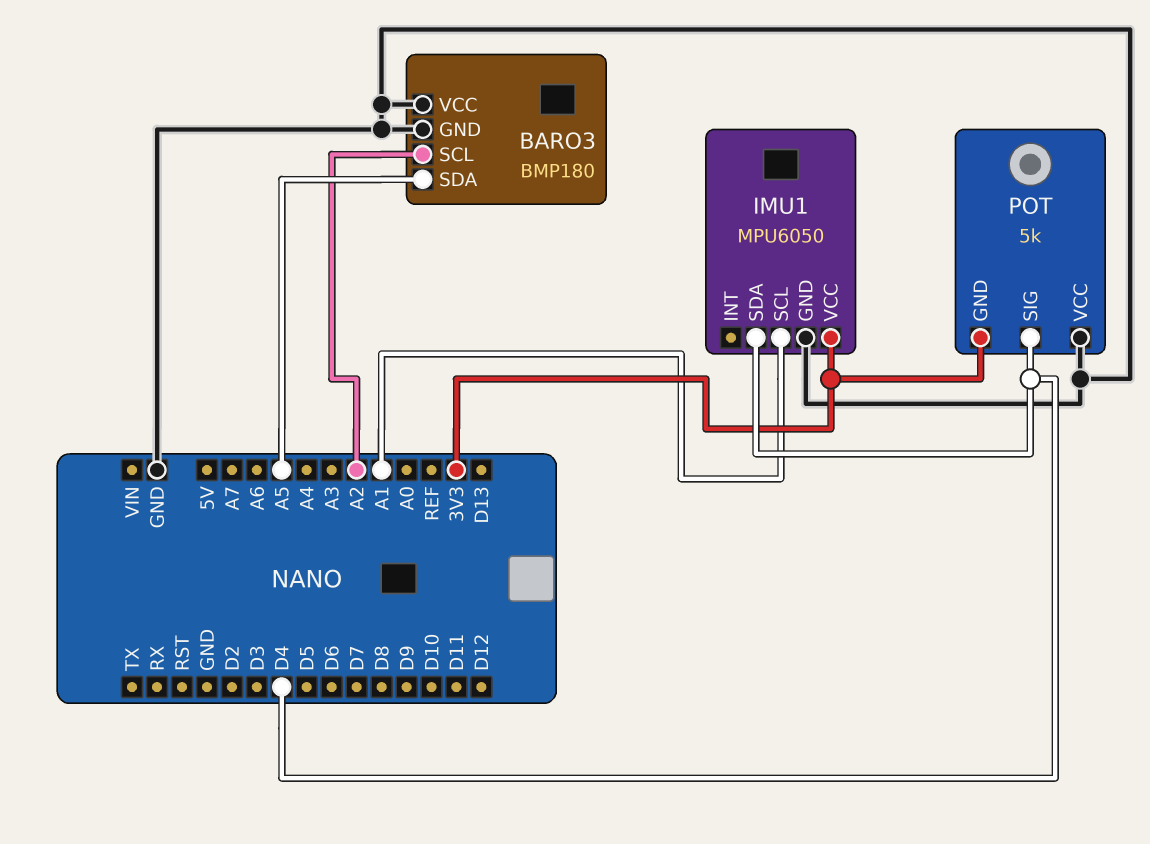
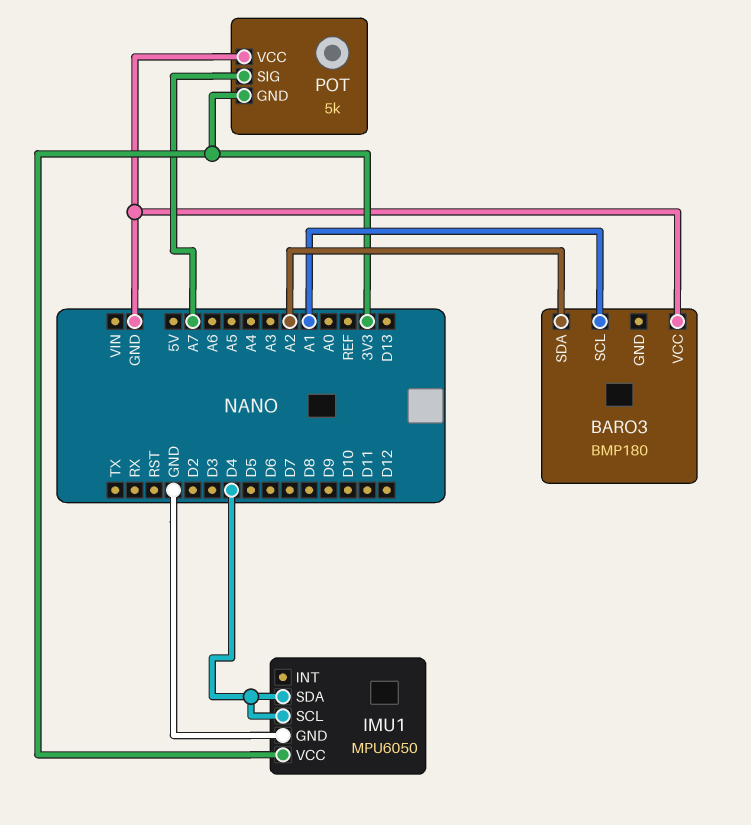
BARO3 pin GND: GND -> none
BARO3 pin SCL: A2 -> A1
BARO3 pin SDA: A5 -> A2
IMU1 pin SCL: A1 -> D4
POT pin SIG: D4 -> A7

